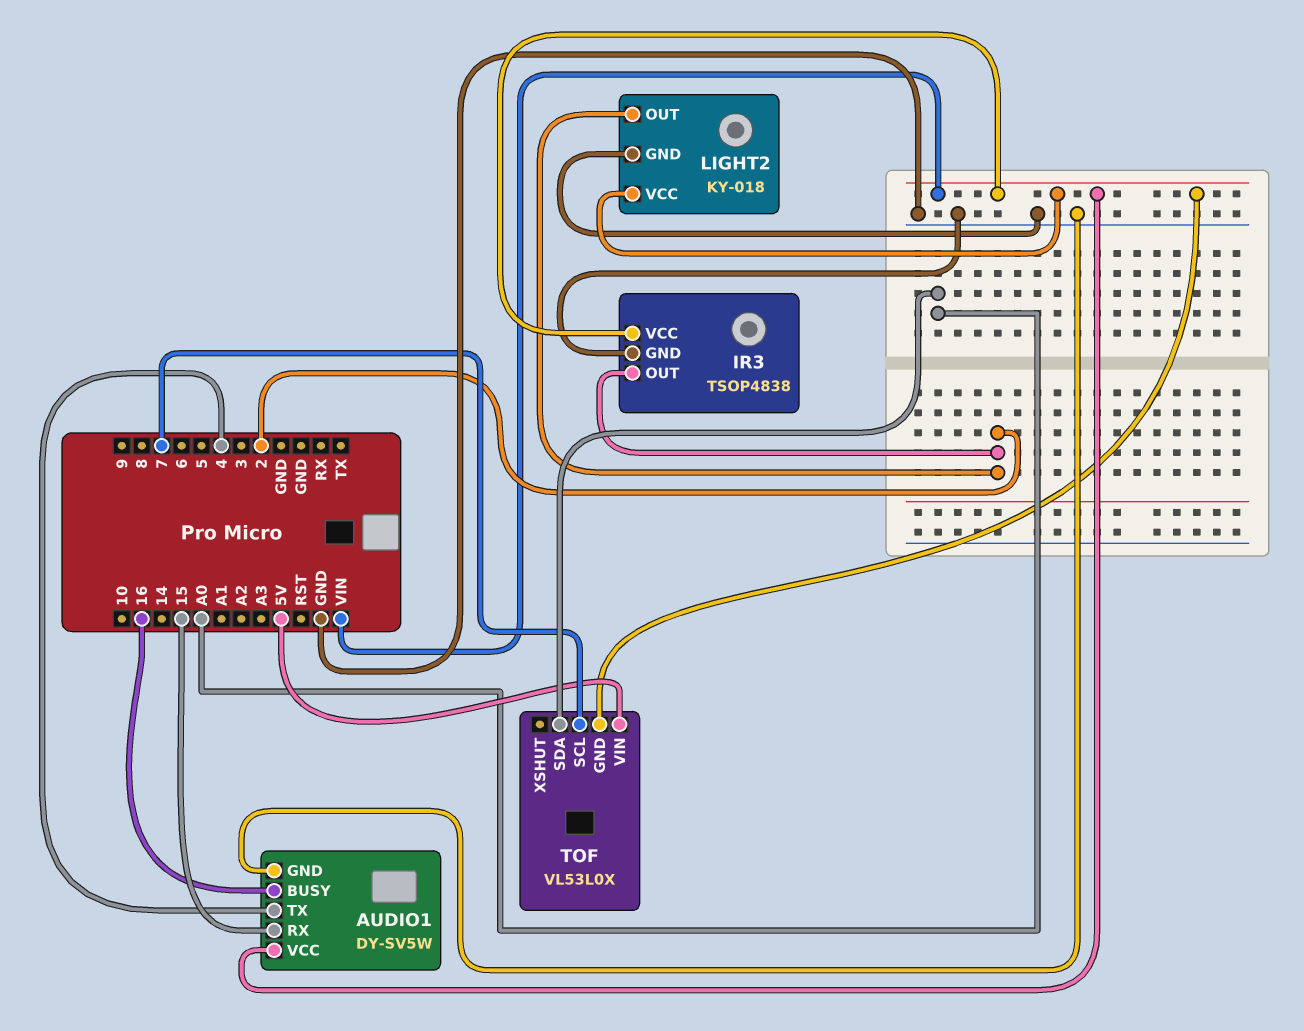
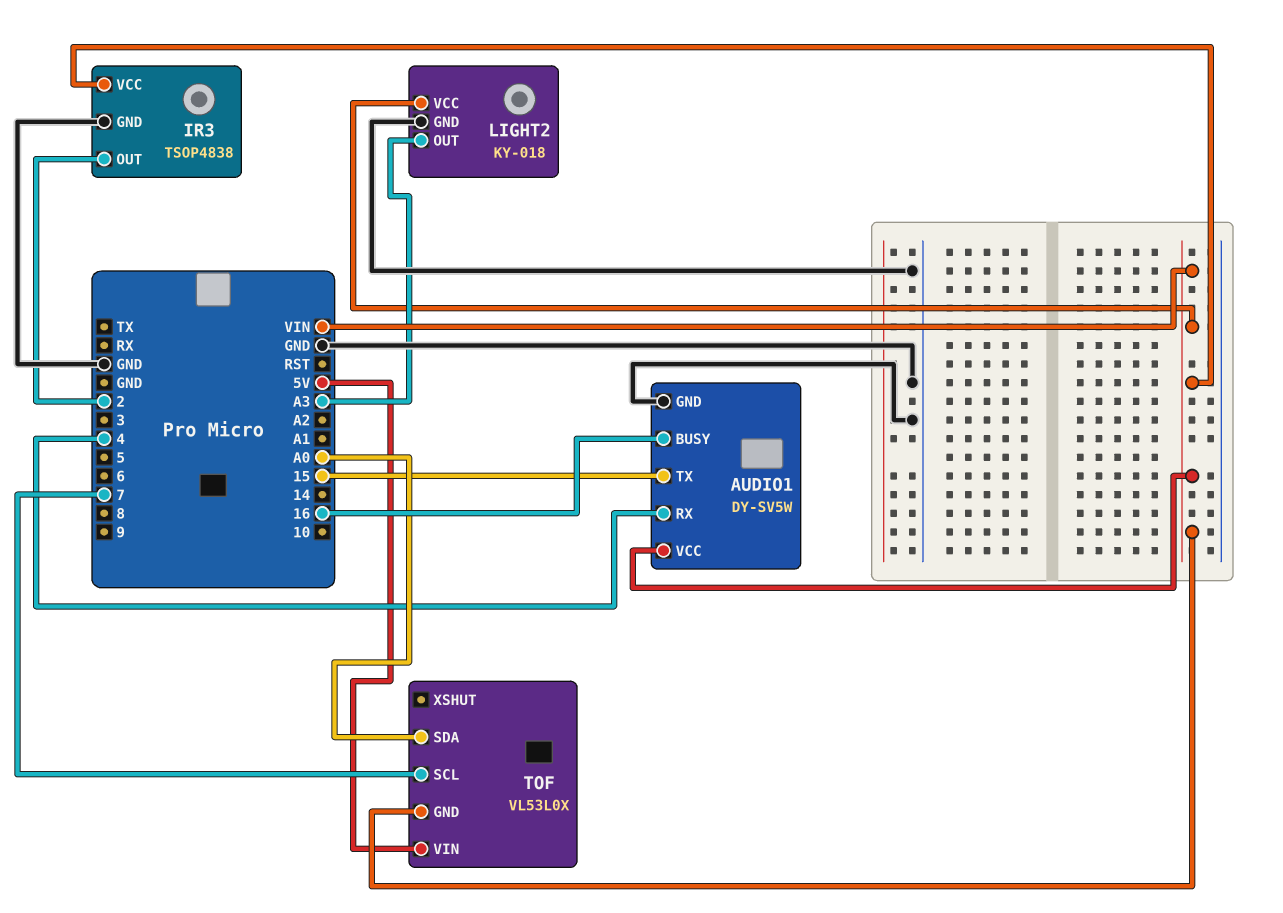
AUDIO1 pin RX: 15 -> 4
AUDIO1 pin TX: 4 -> 15
LIGHT2 pin OUT: 2 -> A3

